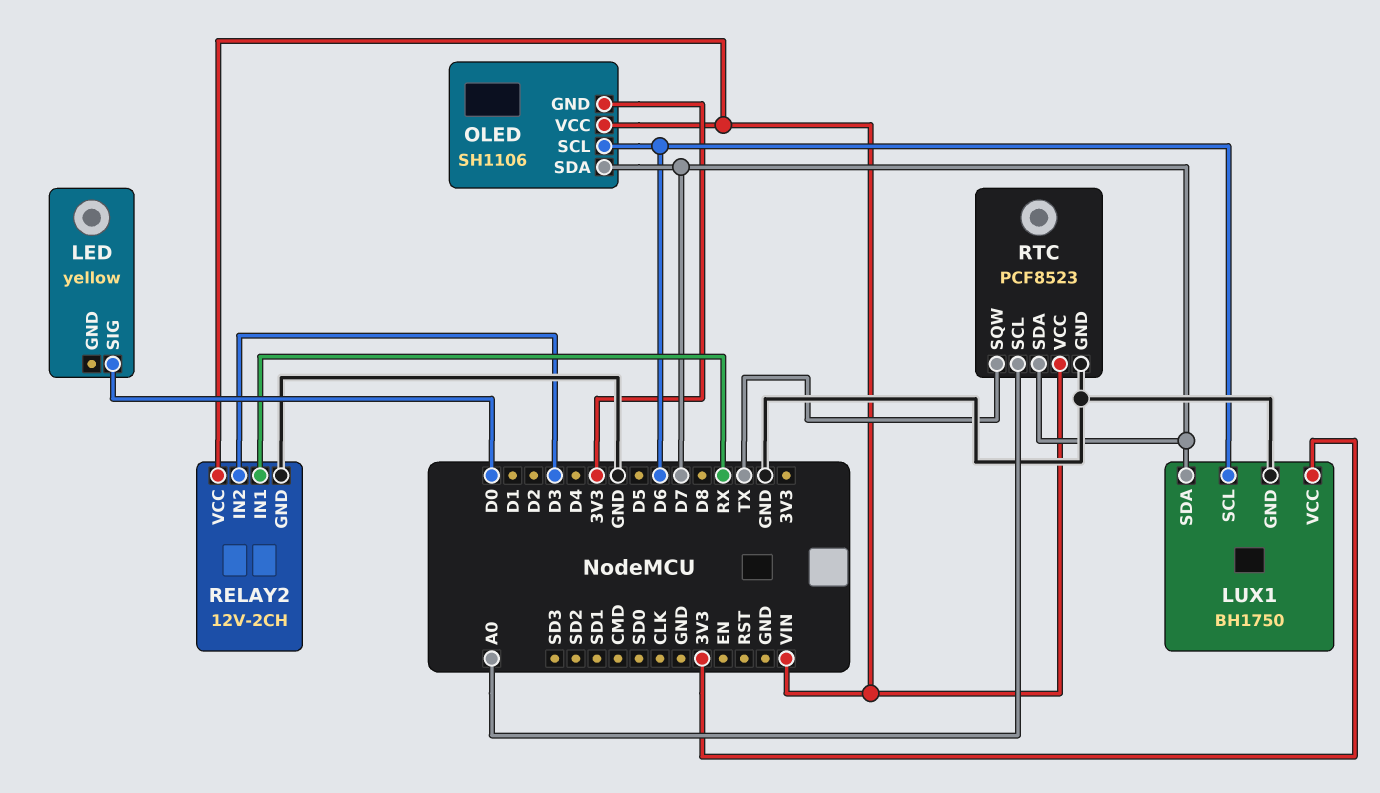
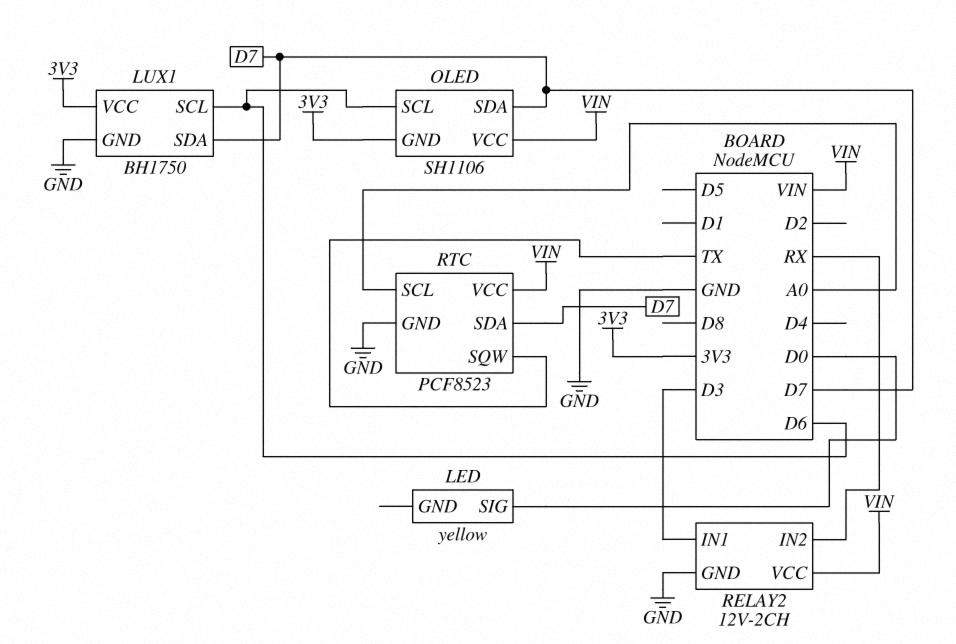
RELAY2 pin IN1: RX -> D3
RELAY2 pin IN2: D3 -> RX

